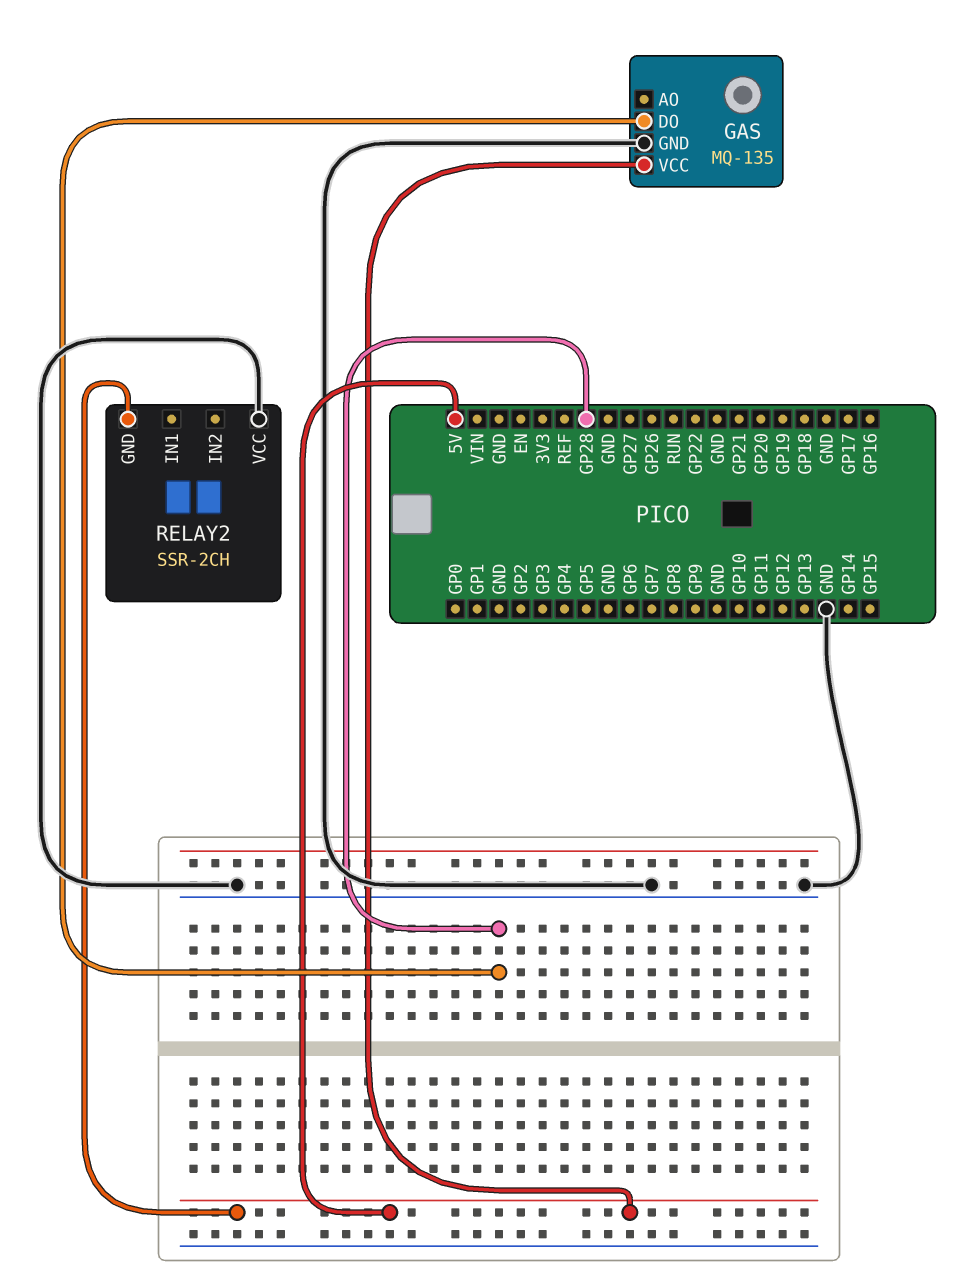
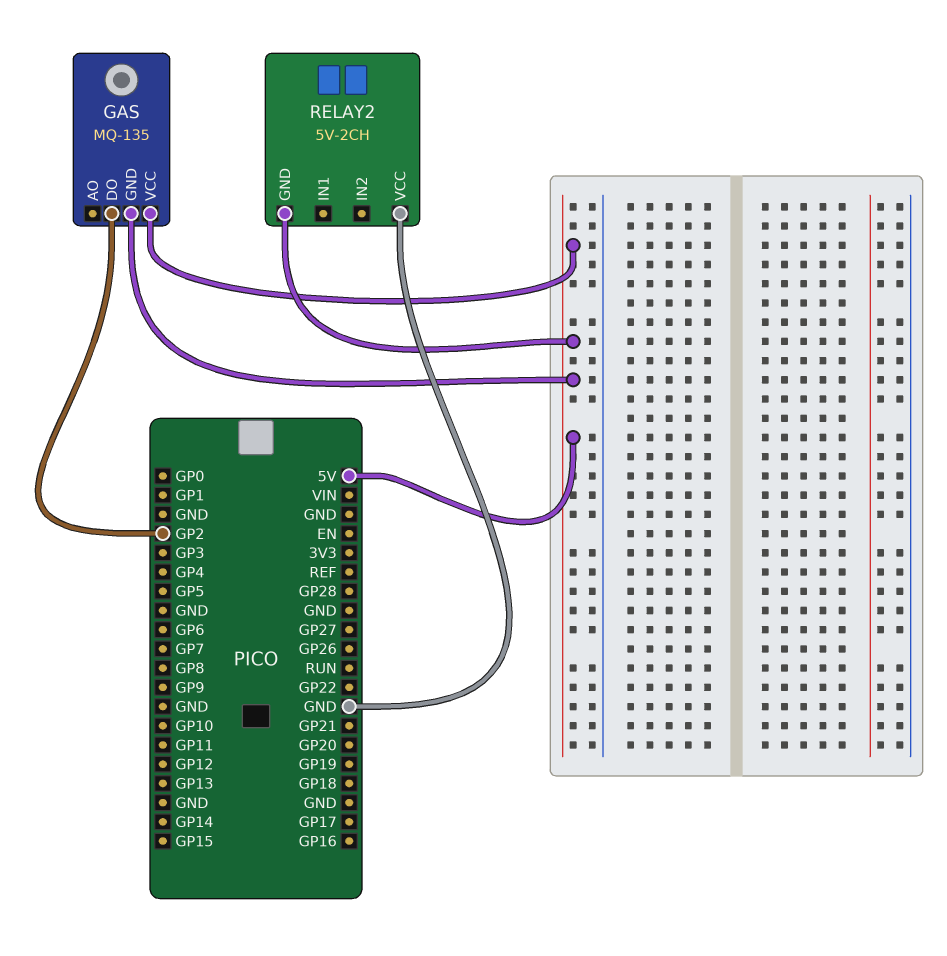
GAS pin DO: GP28 -> GP2
GAS pin GND: GND -> 5V
RELAY2: SSR-2CH -> 5V-2CH

